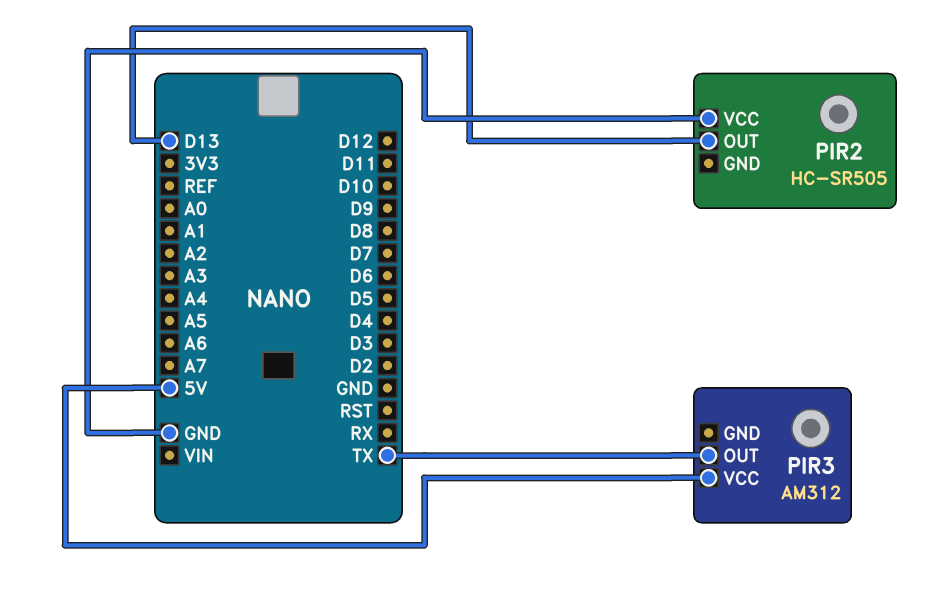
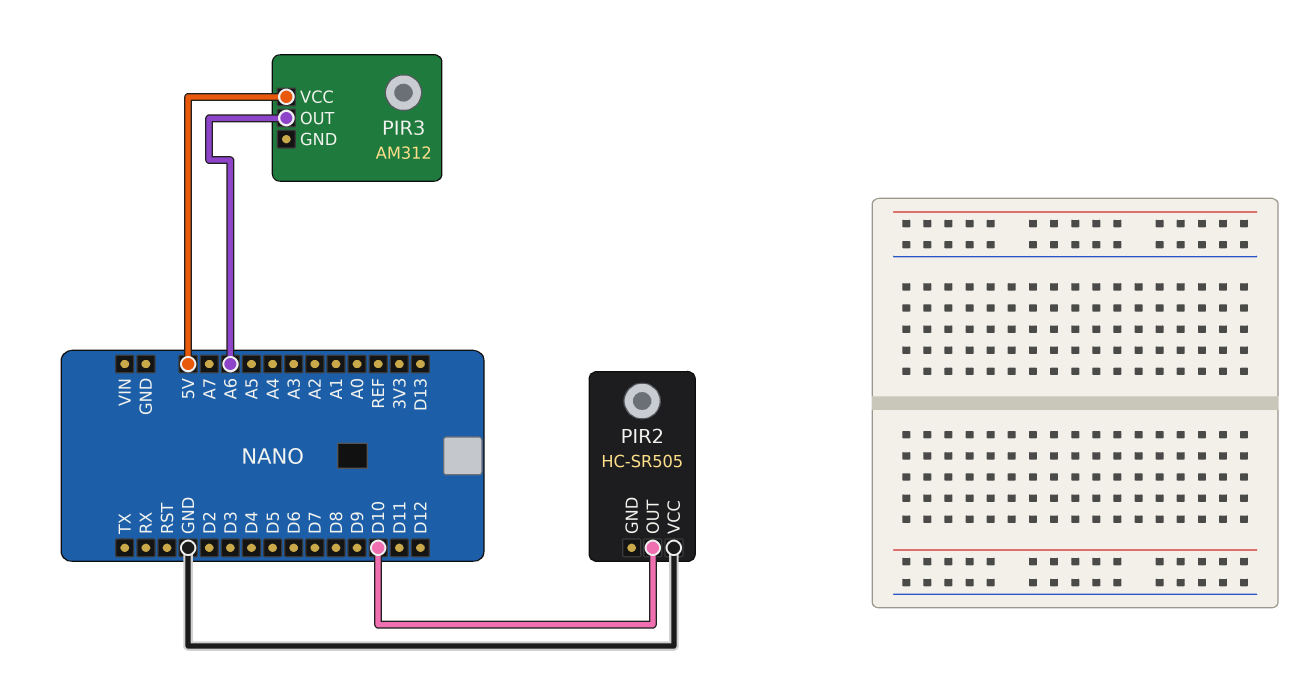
PIR2 pin OUT: D13 -> D10
PIR3 pin OUT: TX -> A6

